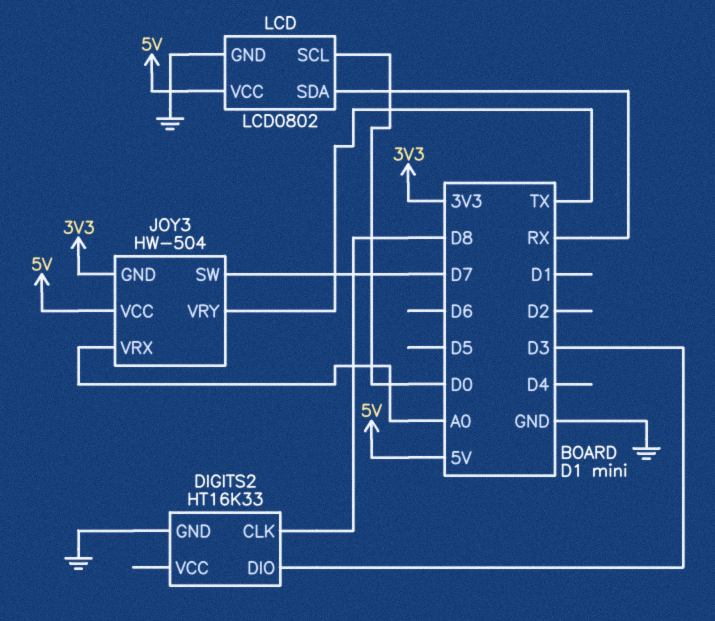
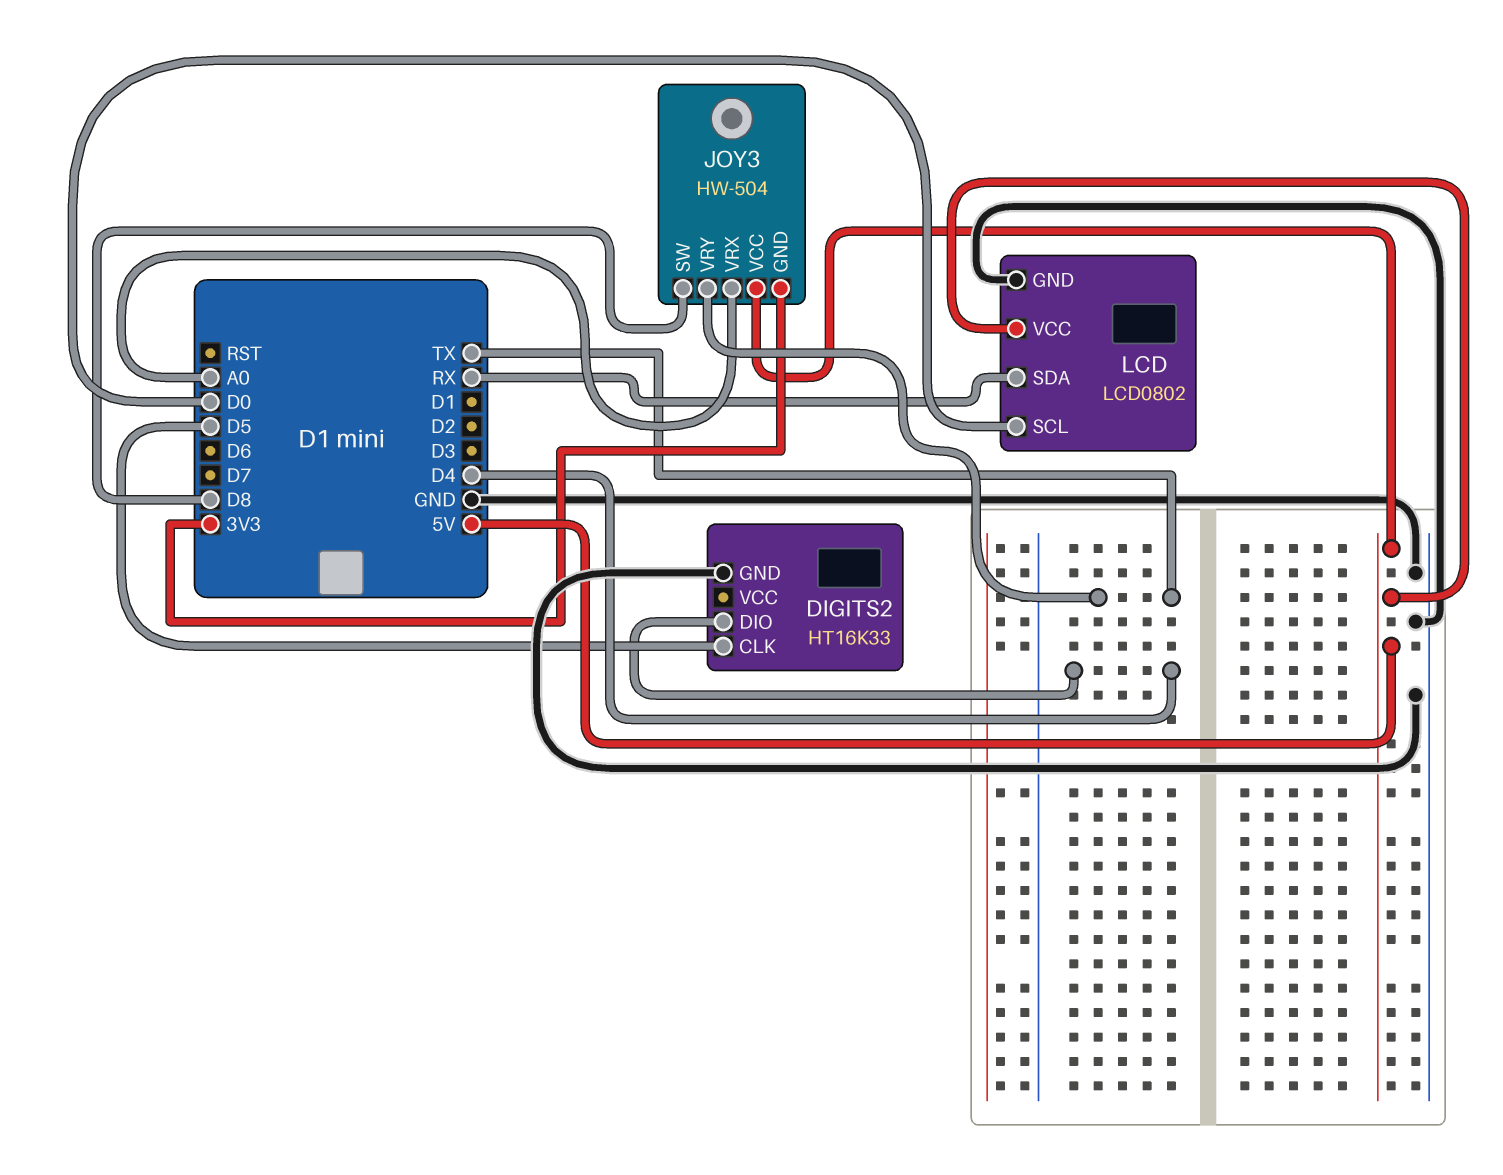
DIGITS2 pin CLK: D8 -> D5
DIGITS2 pin DIO: D3 -> D4
JOY3 pin SW: D7 -> D8

